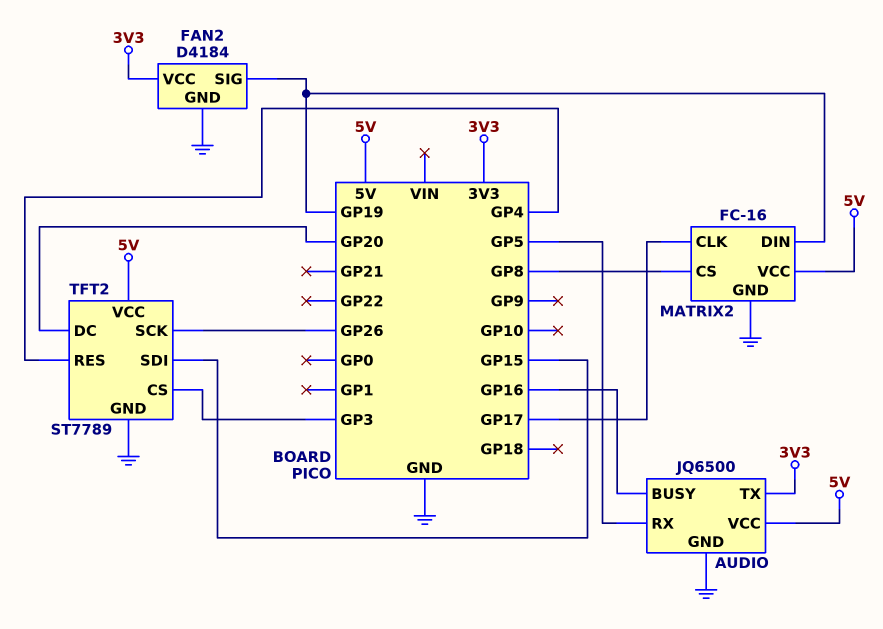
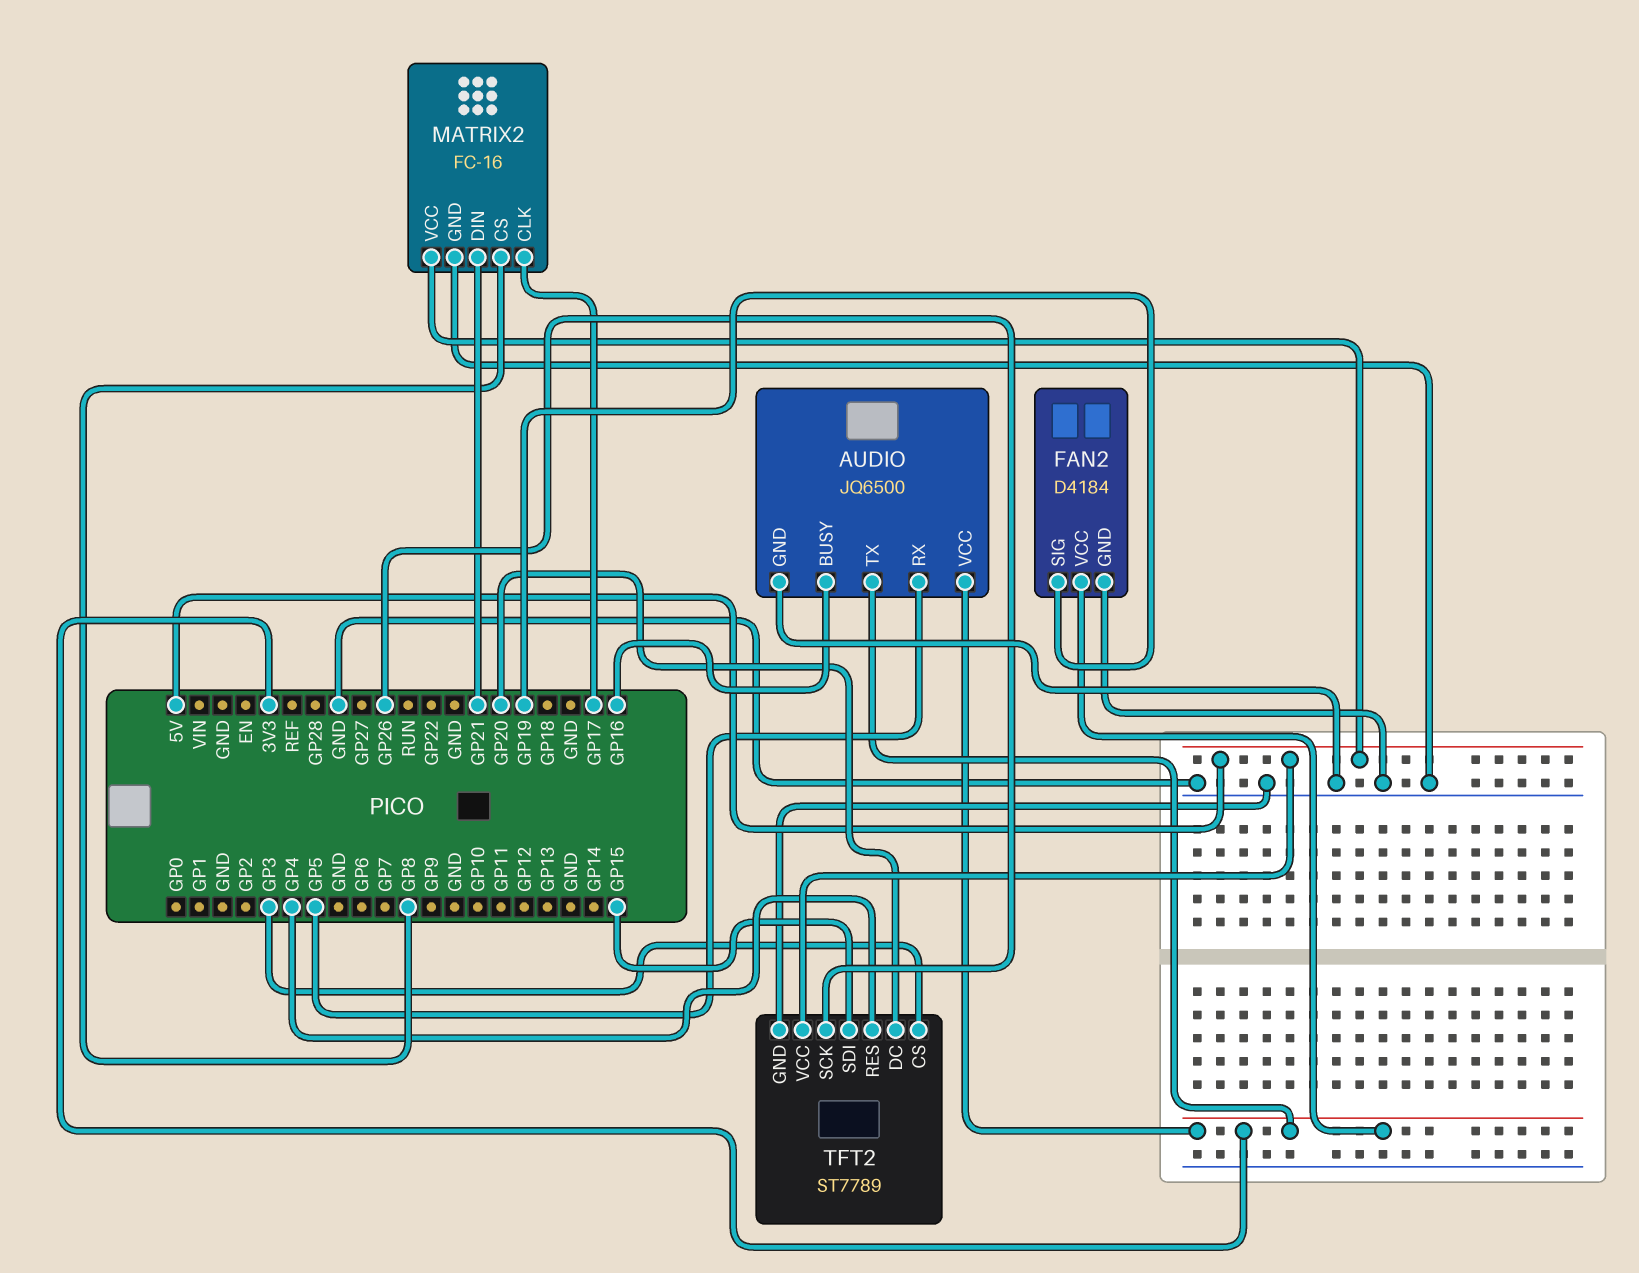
AUDIO pin VCC: 5V -> 3V3
MATRIX2 pin DIN: GP19 -> GP21

